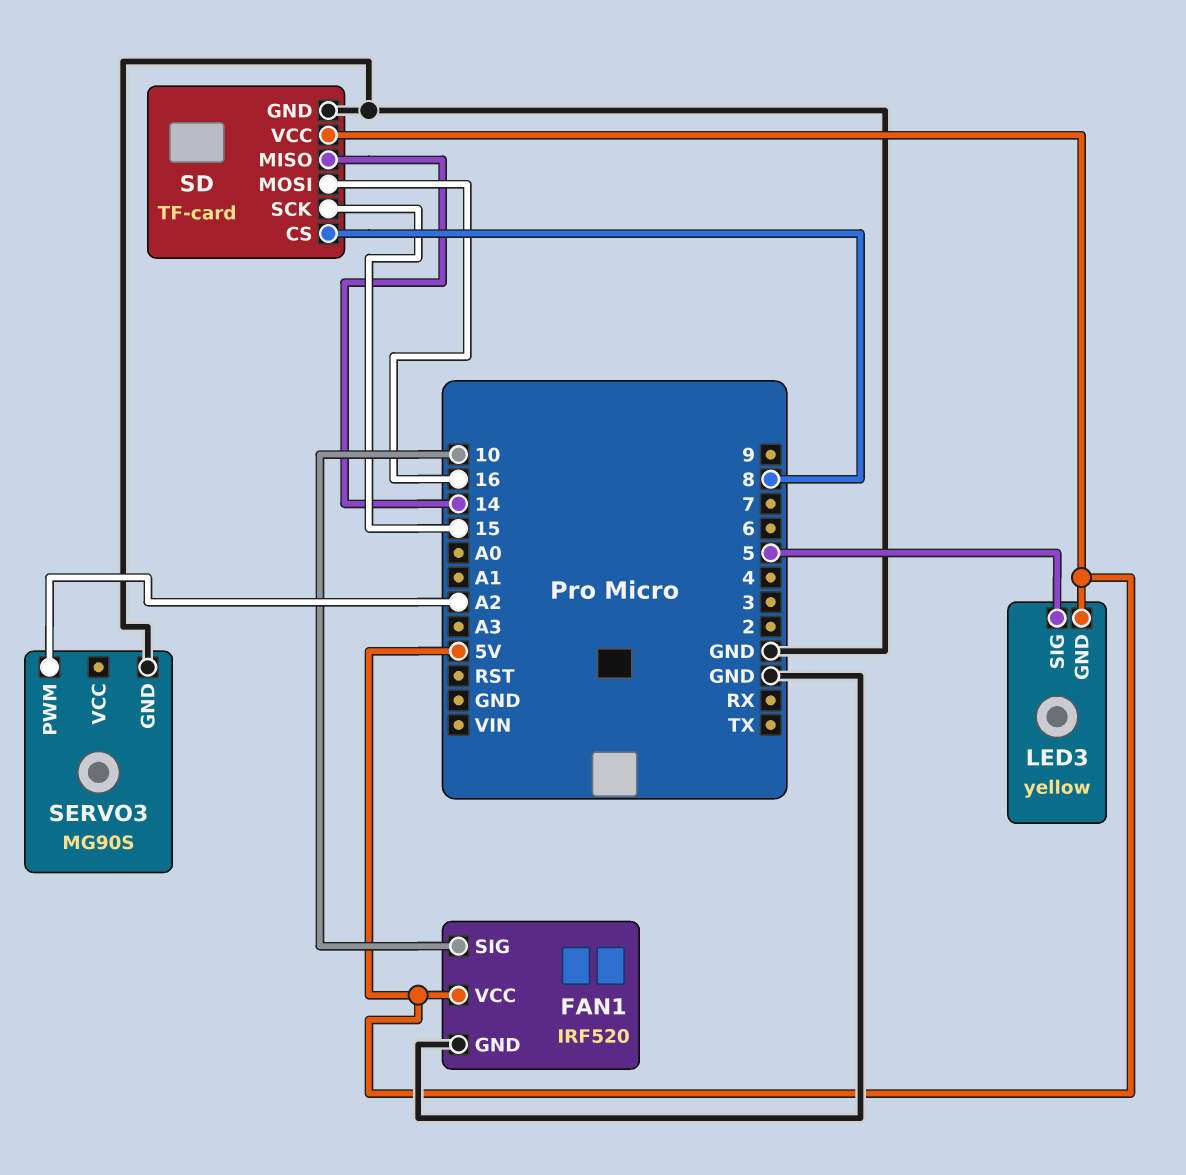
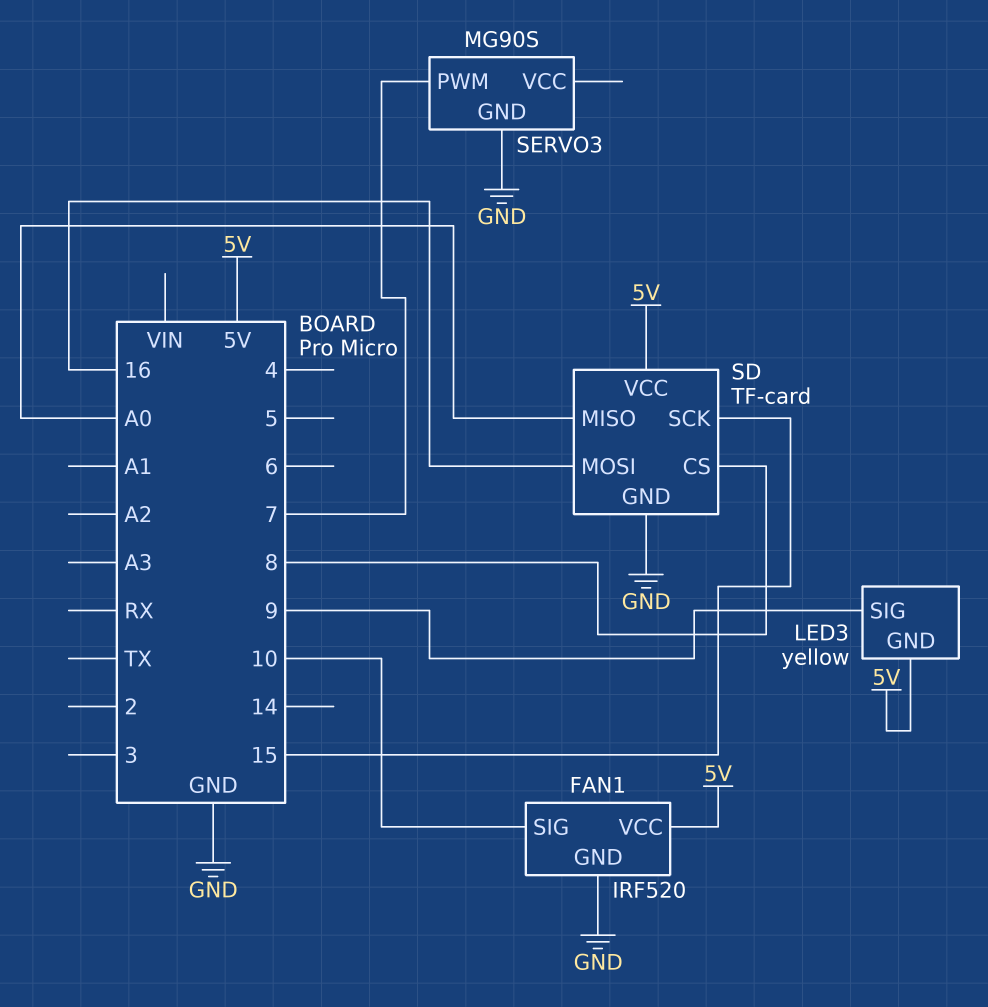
LED3 pin SIG: 5 -> 9
SD pin MISO: 14 -> A0
SERVO3 pin PWM: A2 -> 7

